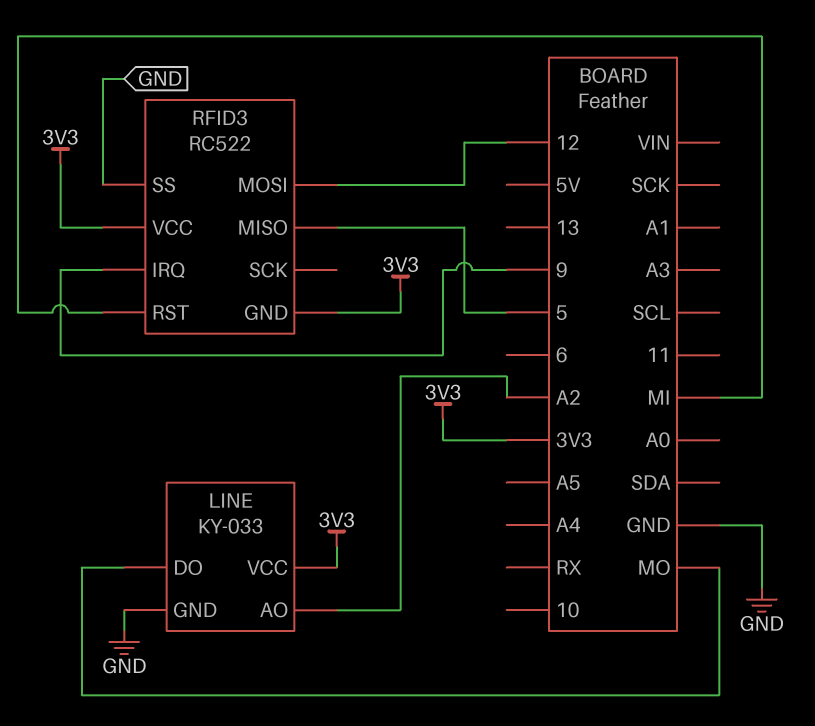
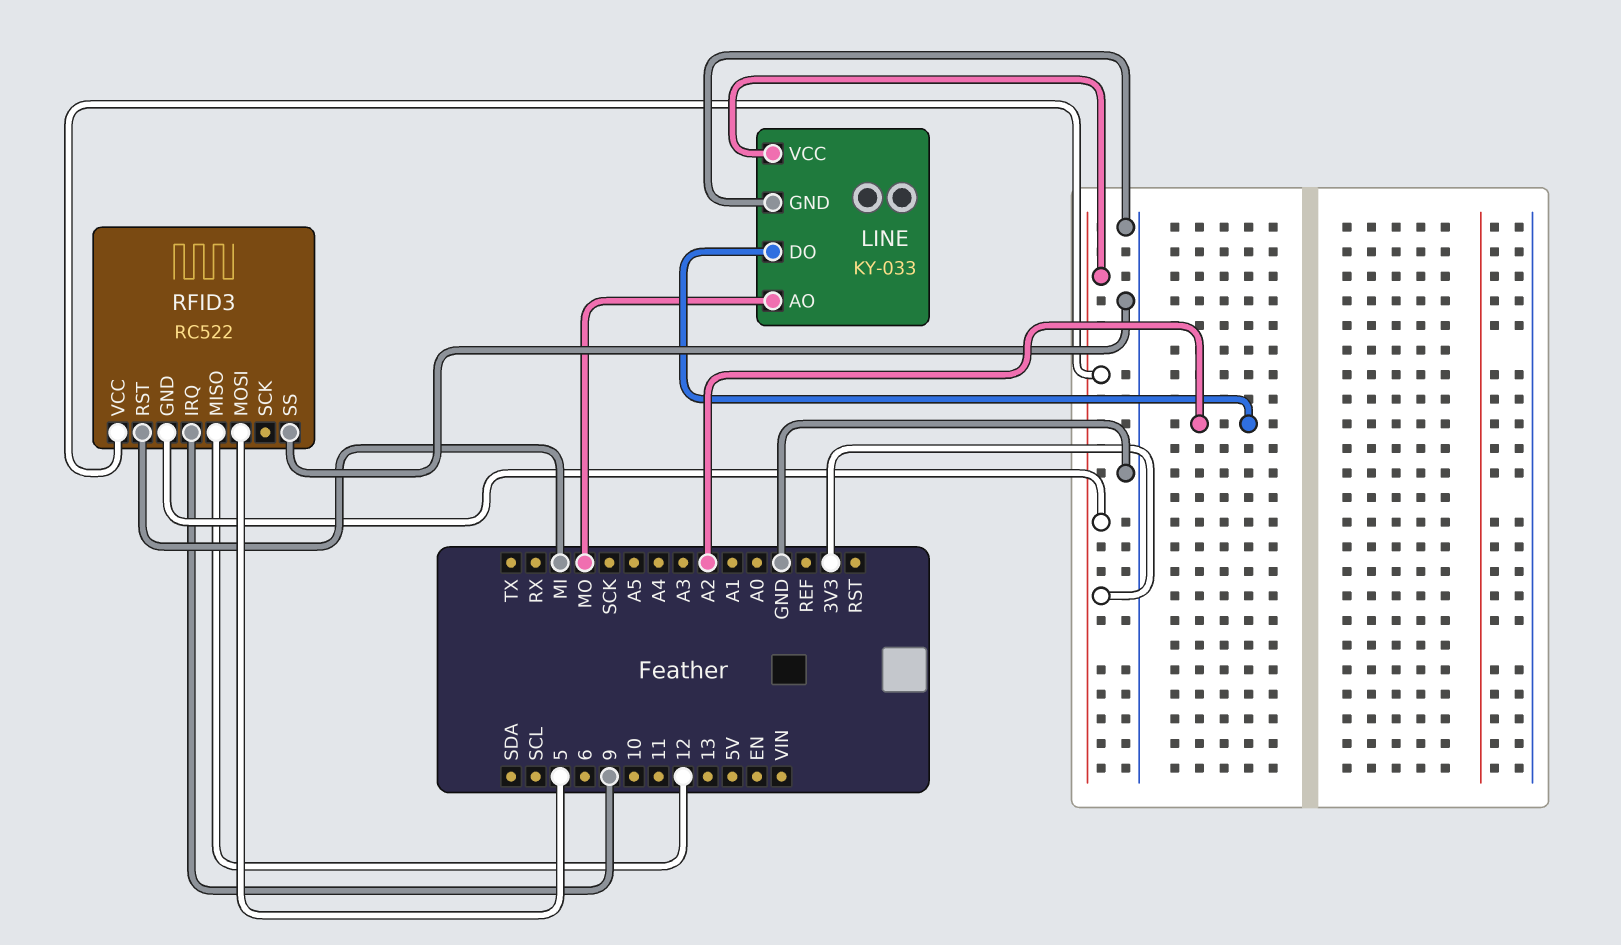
LINE pin AO: A2 -> MO
LINE pin DO: MO -> A2
RFID3 pin MISO: 5 -> 12
RFID3 pin MOSI: 12 -> 5

